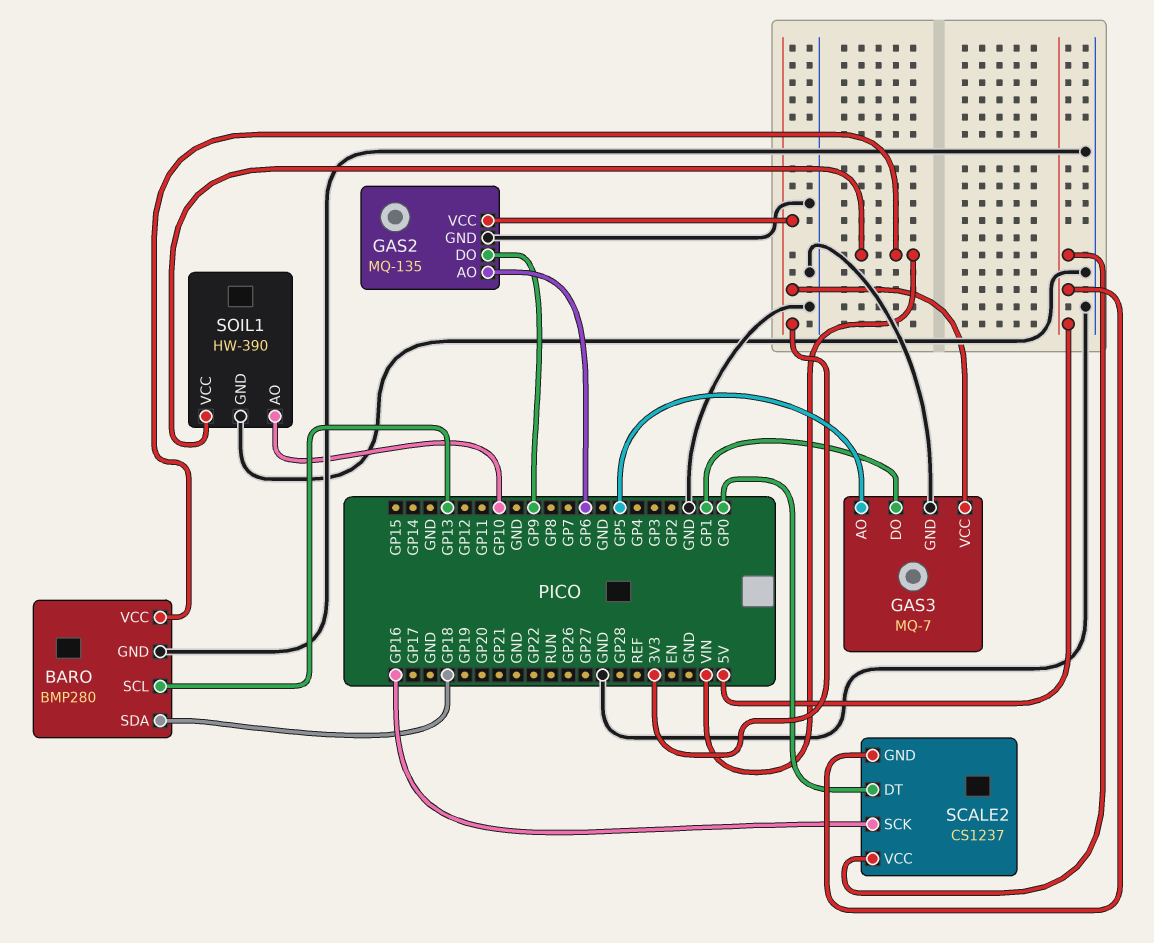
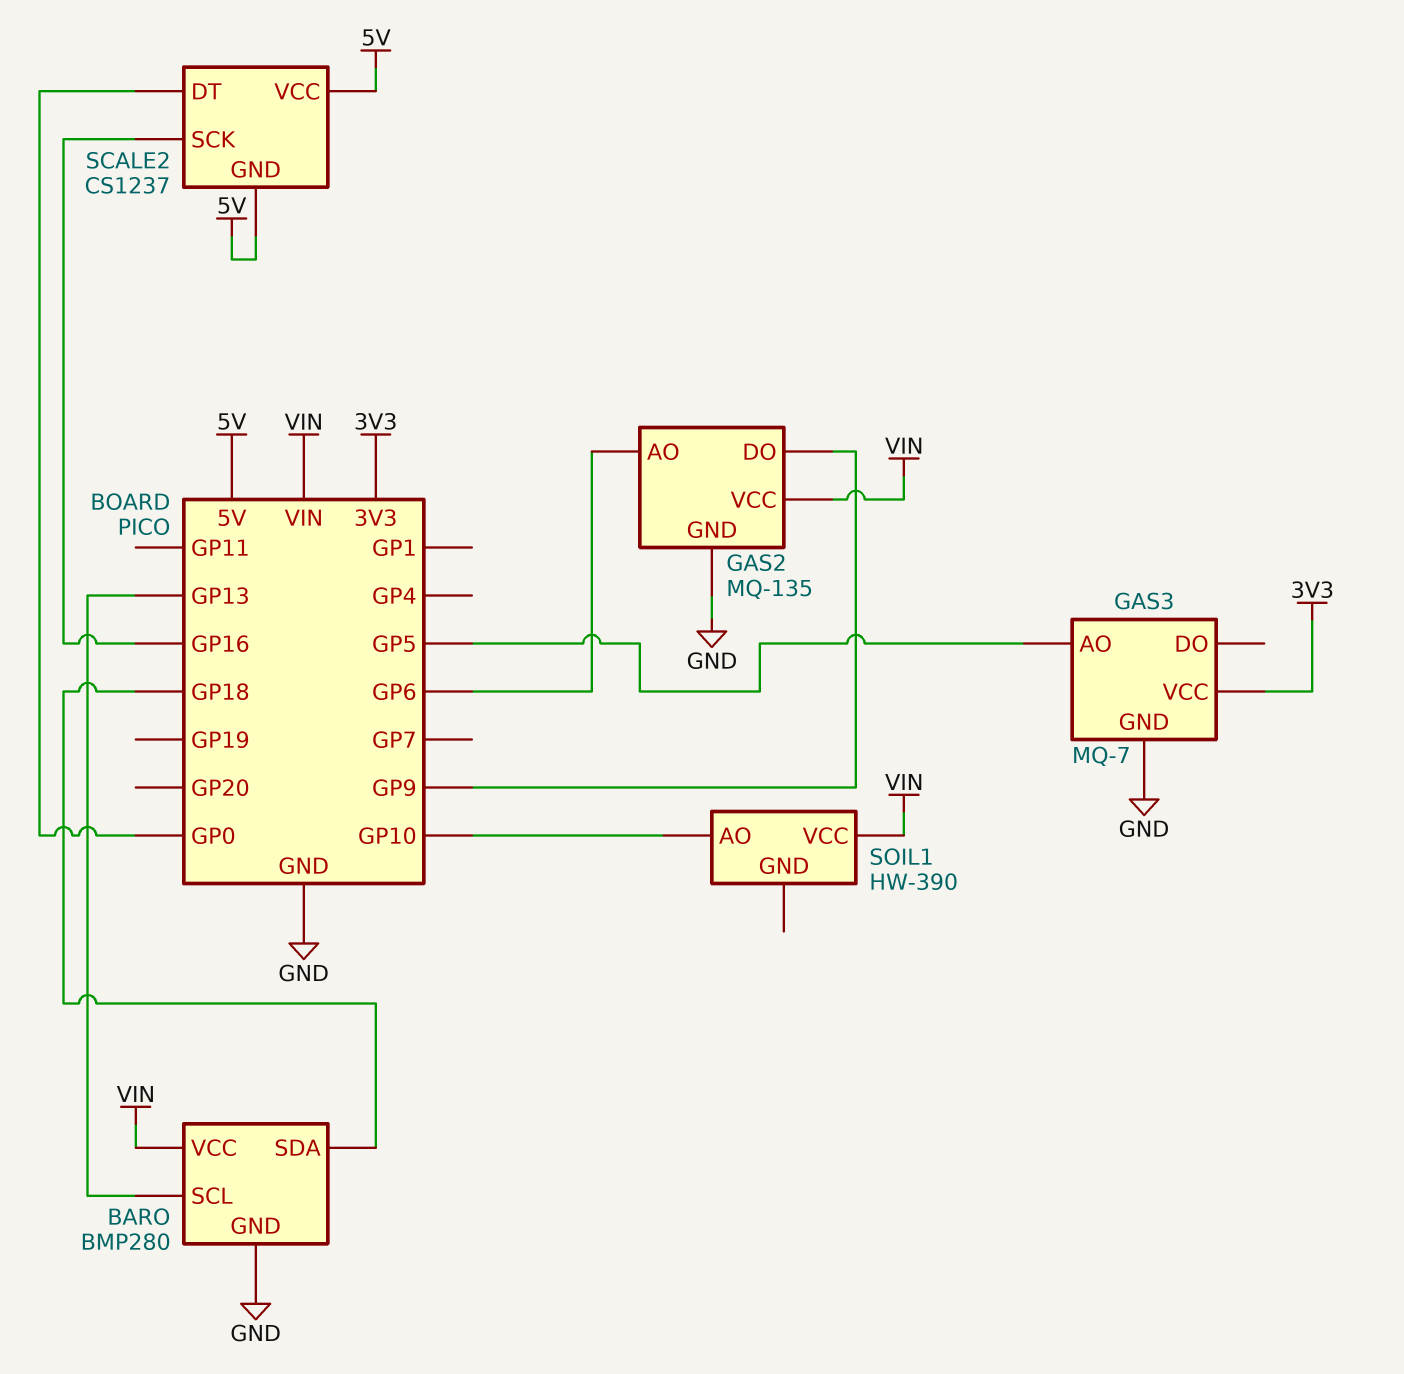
GAS2 pin VCC: 3V3 -> VIN
GAS3 pin DO: GP1 -> none
SOIL1 pin GND: GND -> none

